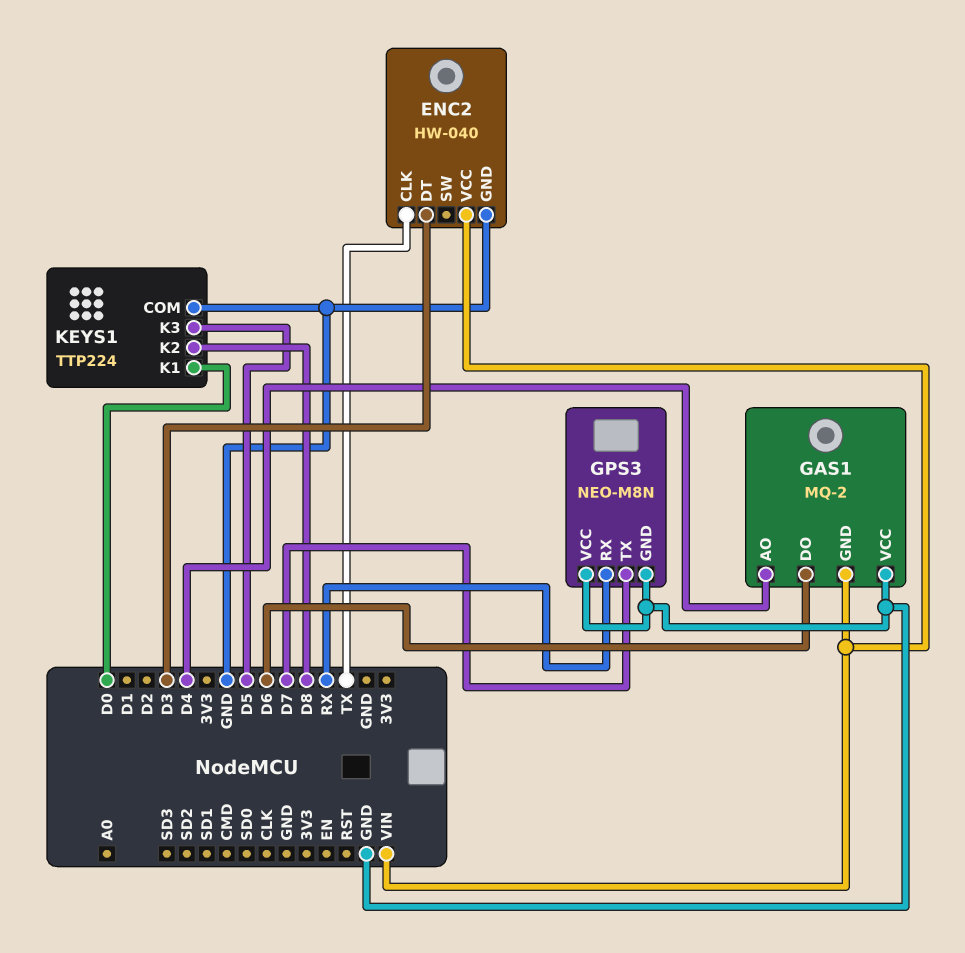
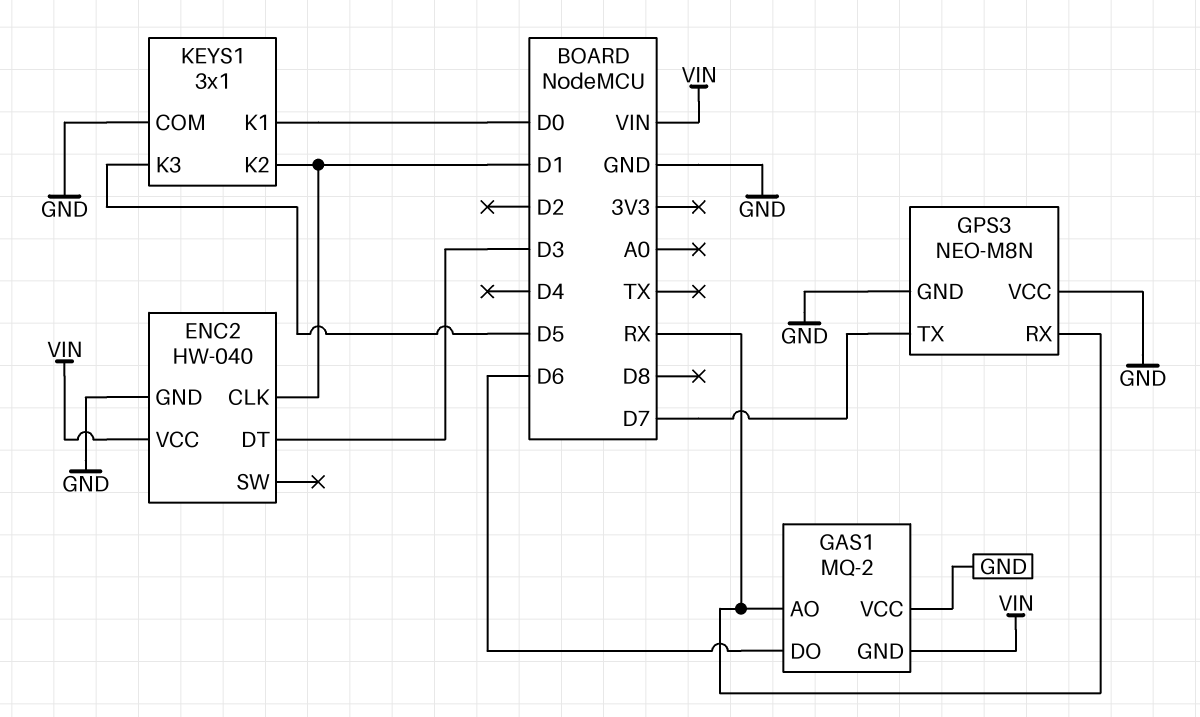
ENC2 pin CLK: TX -> D1
GAS1 pin AO: D4 -> RX
KEYS1: TTP224 -> 3x1
KEYS1 pin K2: D8 -> D1

